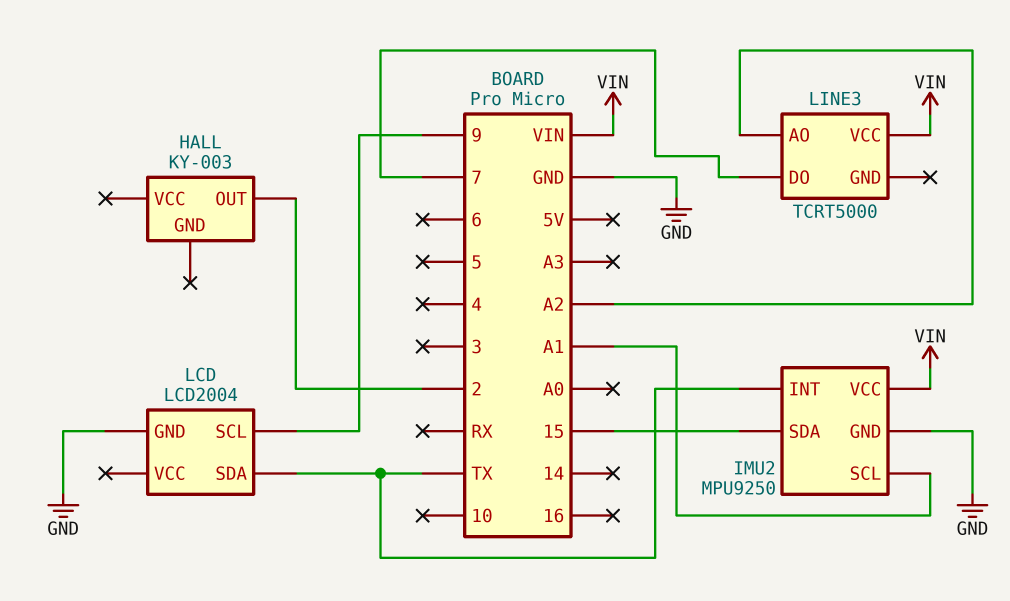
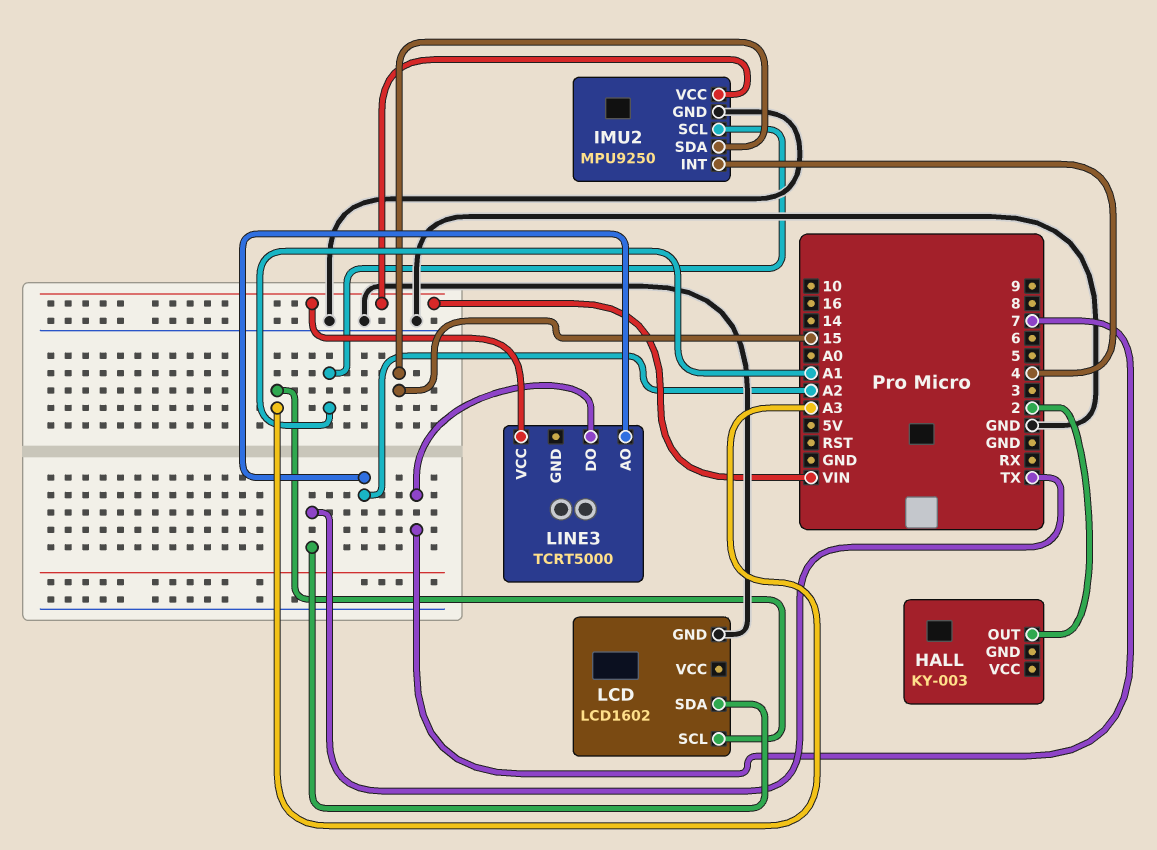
IMU2 pin INT: TX -> 4
LCD: LCD2004 -> LCD1602
LCD pin SCL: 9 -> A3

